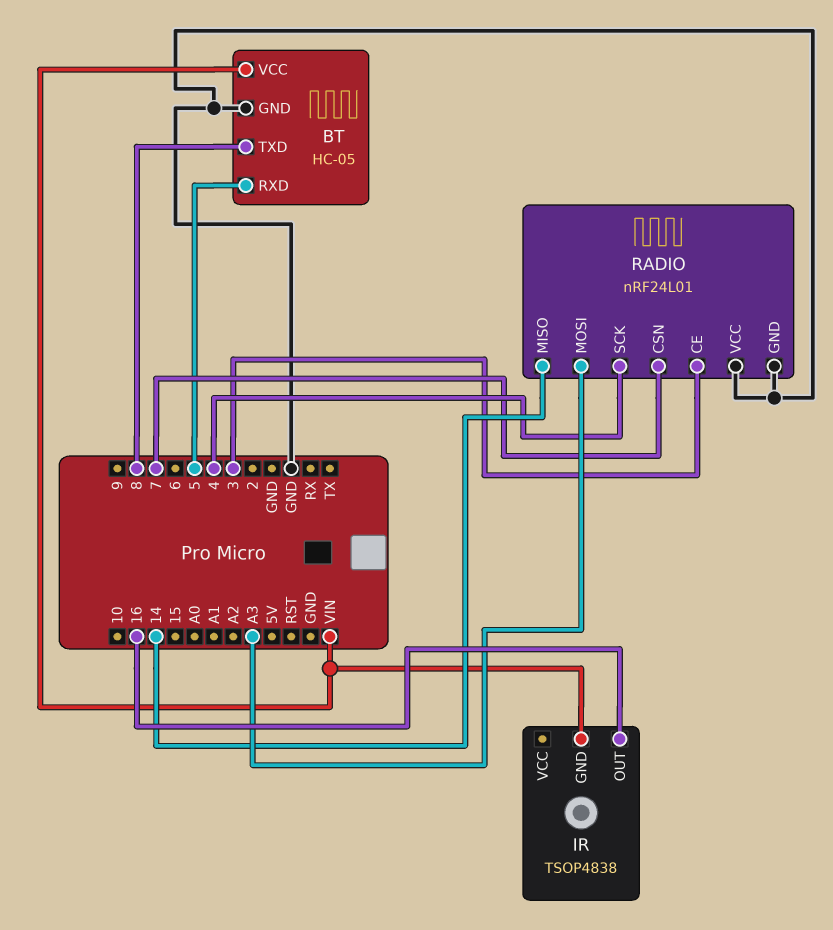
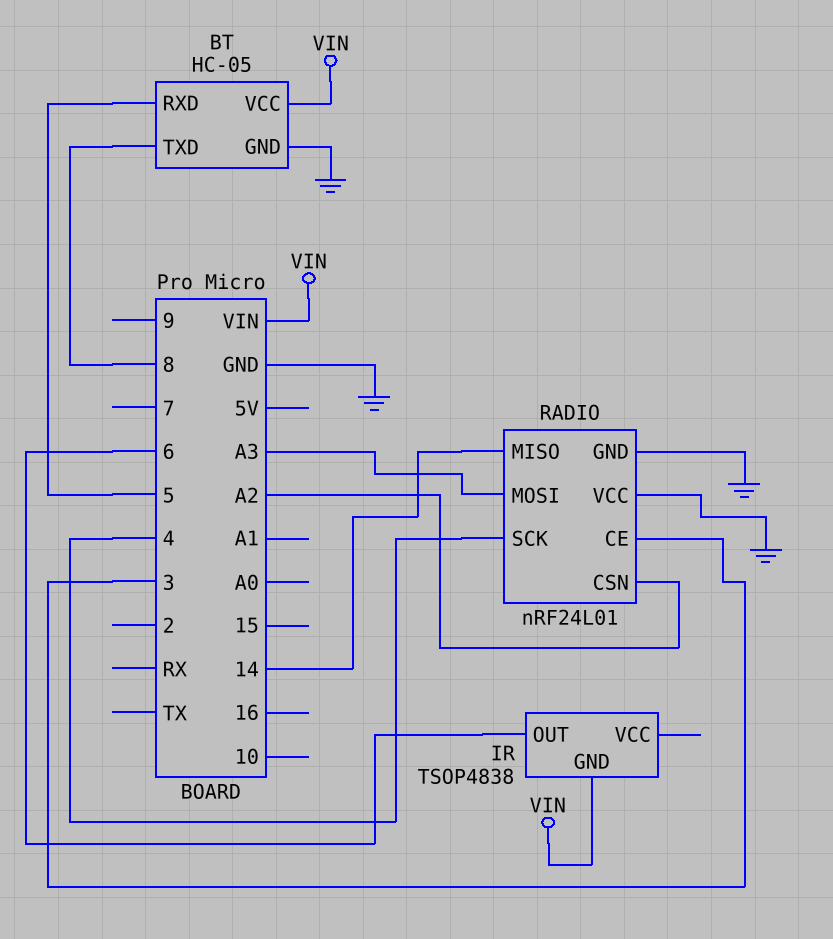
IR pin OUT: 16 -> 6
RADIO pin CSN: 7 -> A2

